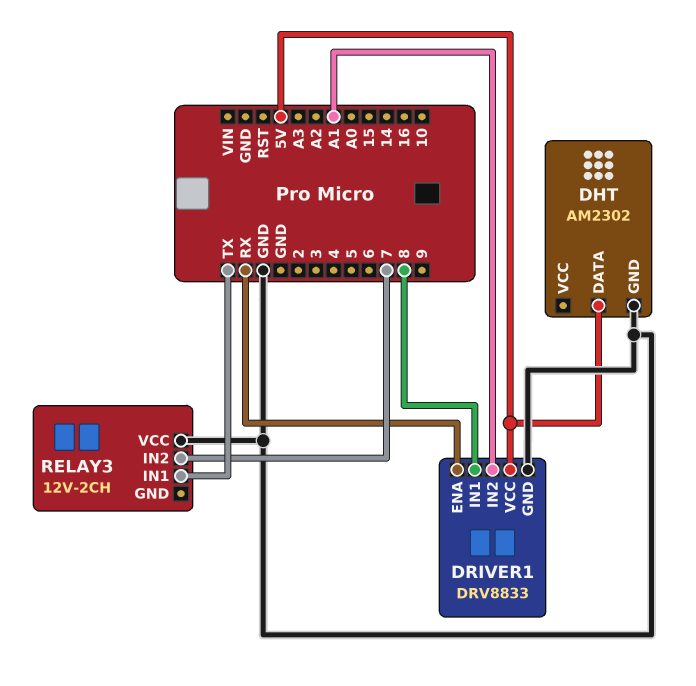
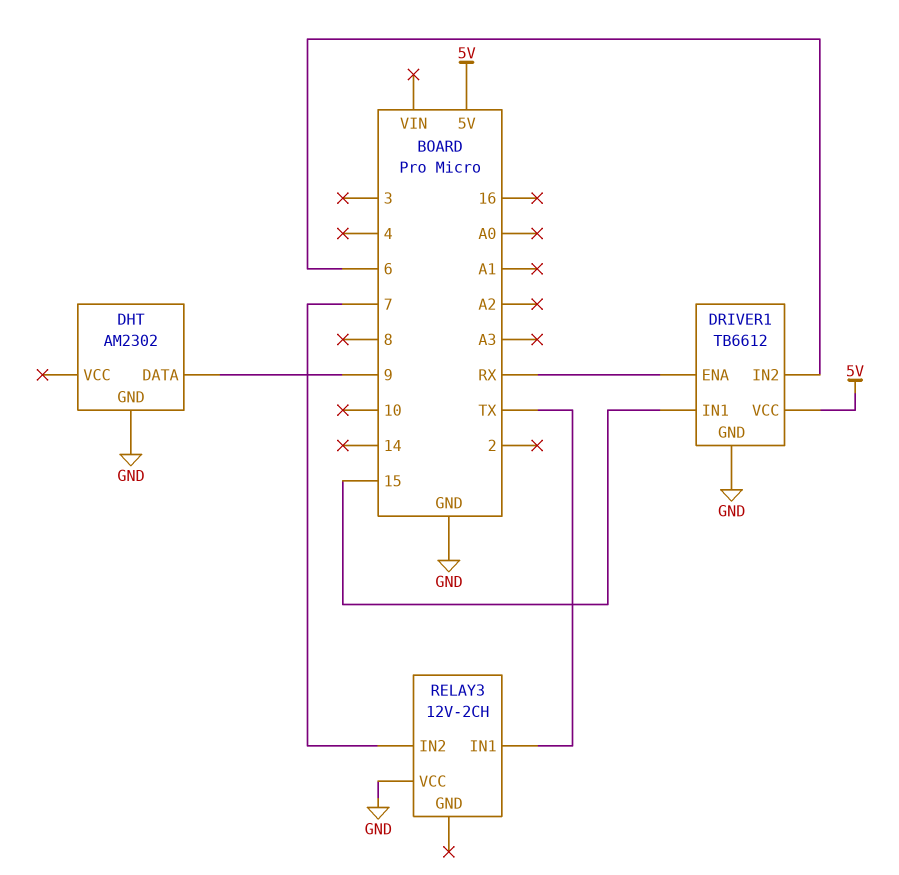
DHT pin DATA: 5V -> 9
DRIVER1: DRV8833 -> TB6612
DRIVER1 pin IN1: 8 -> 15
DRIVER1 pin IN2: A1 -> 6

